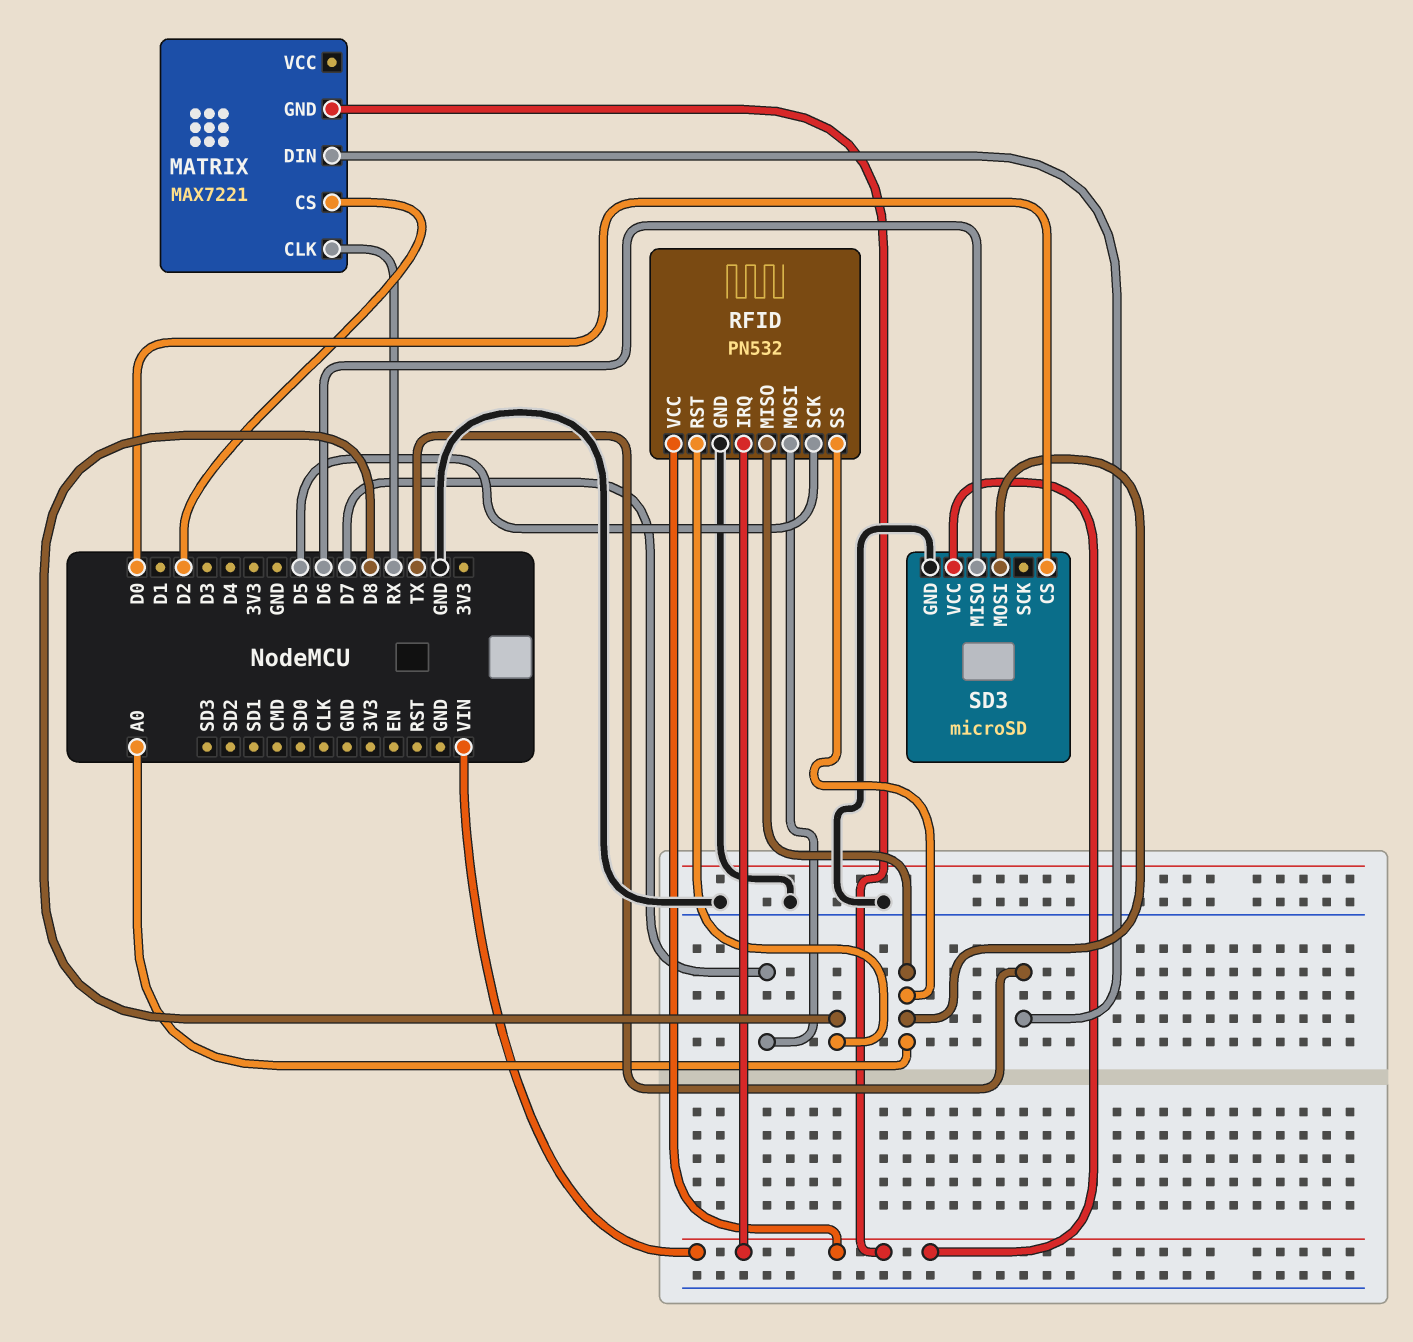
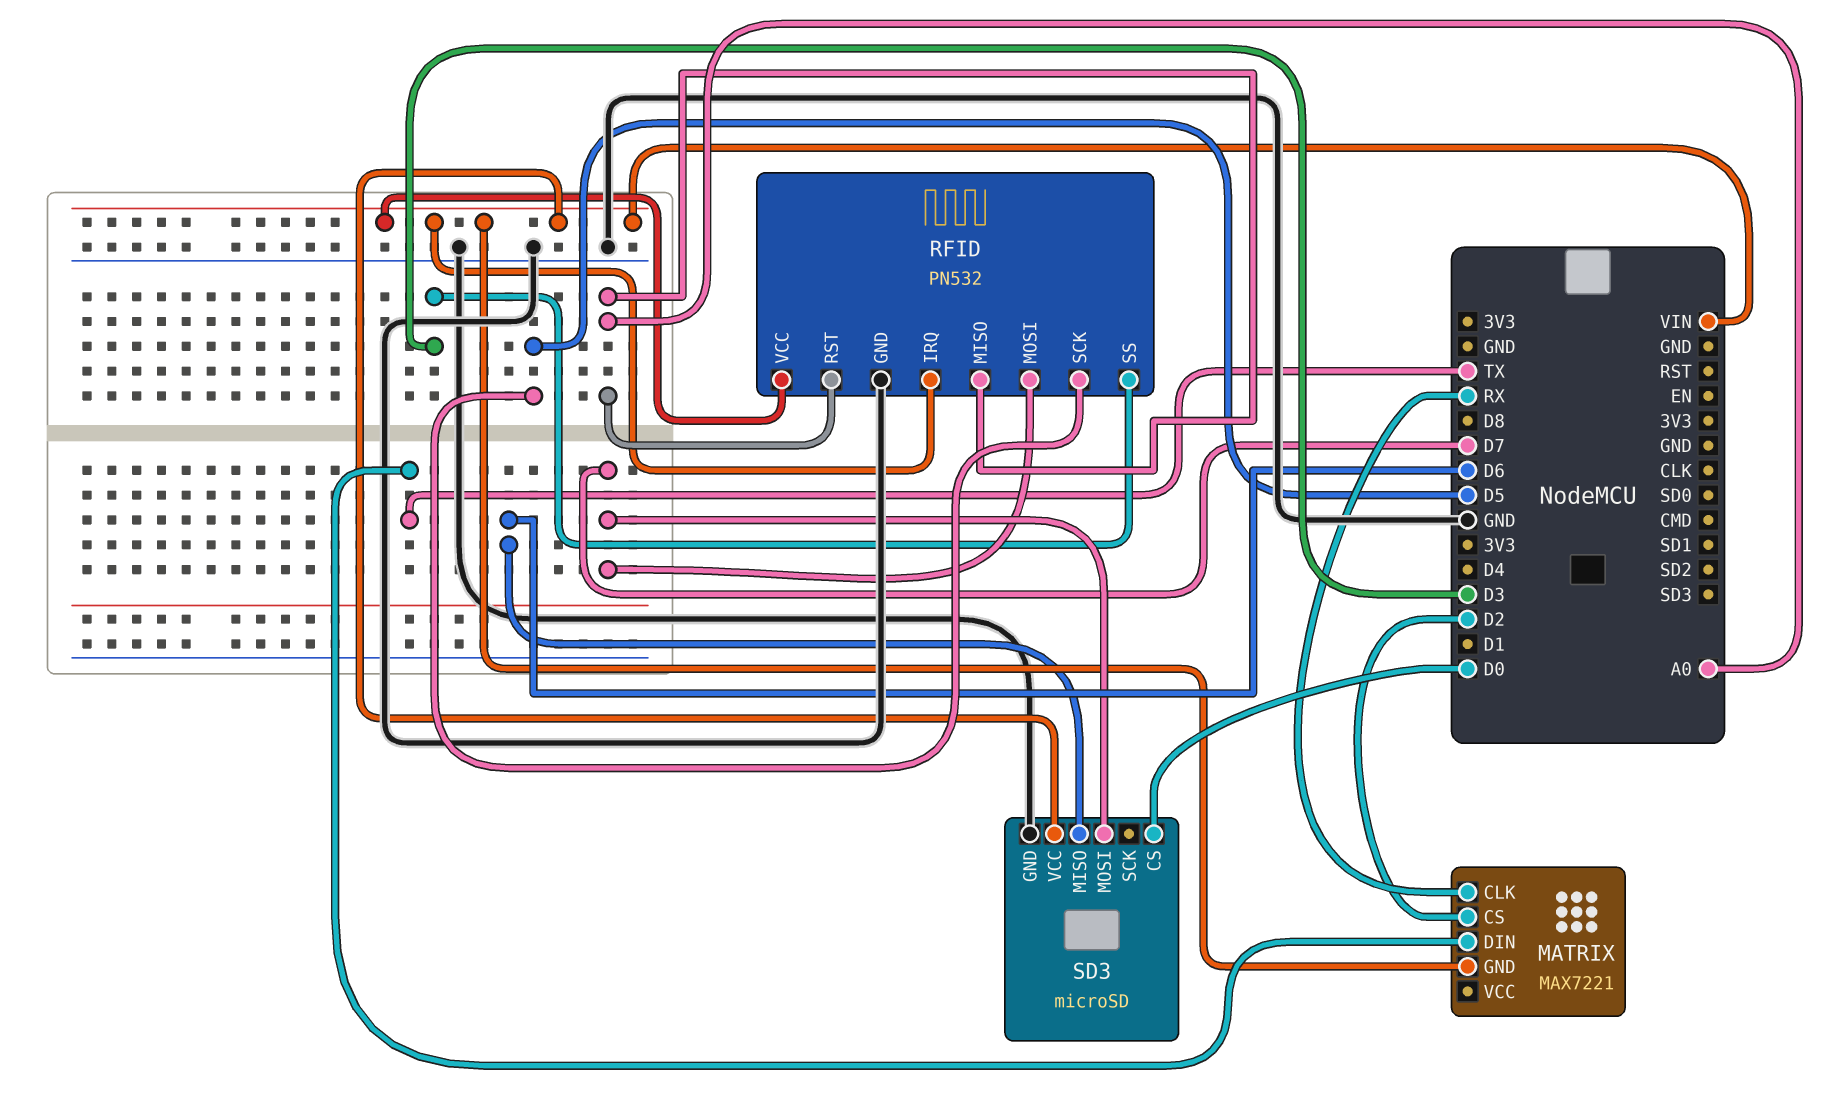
RFID pin RST: D8 -> A0
RFID pin SS: A0 -> D3
SD3 pin MOSI: A0 -> D7

